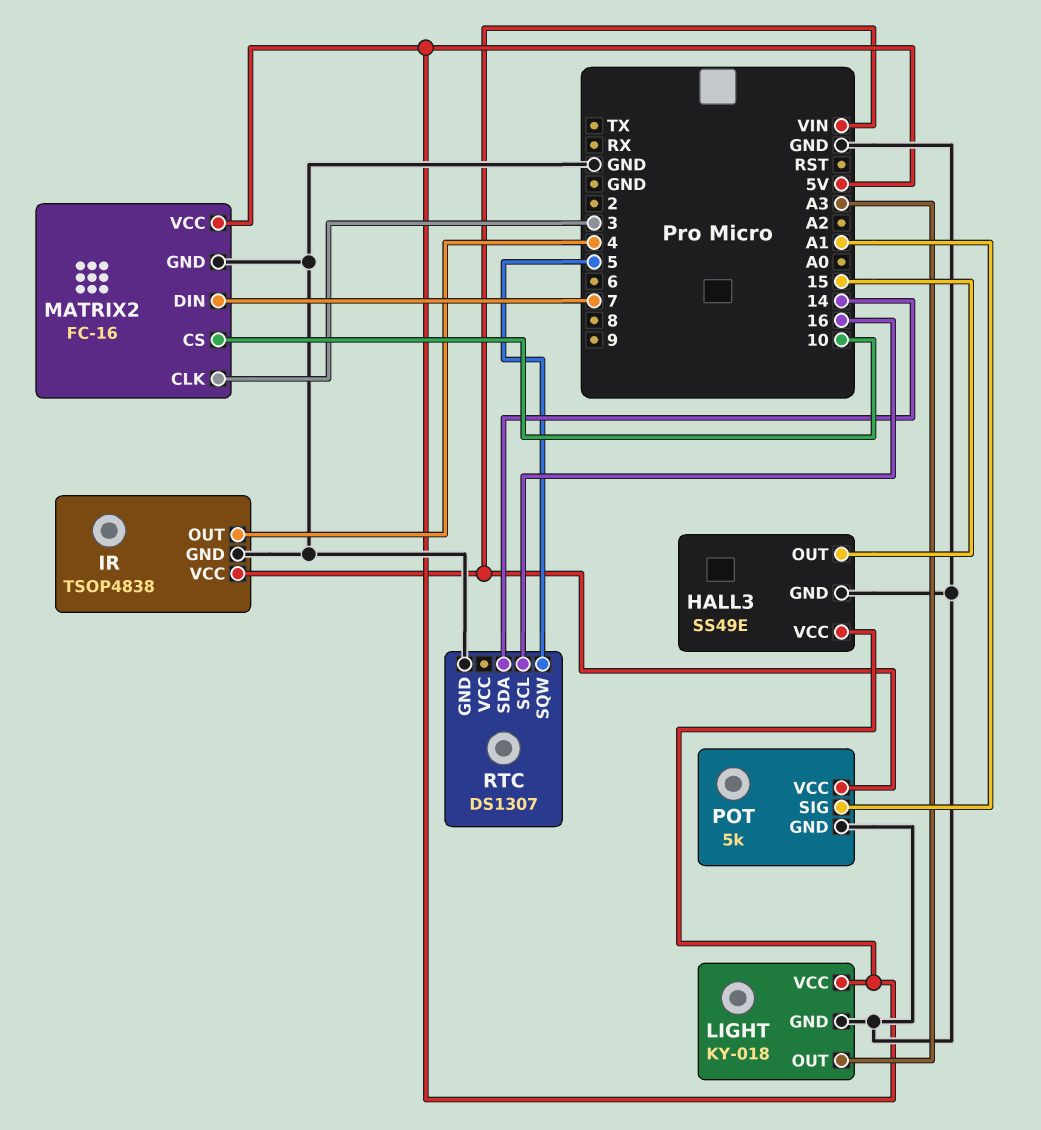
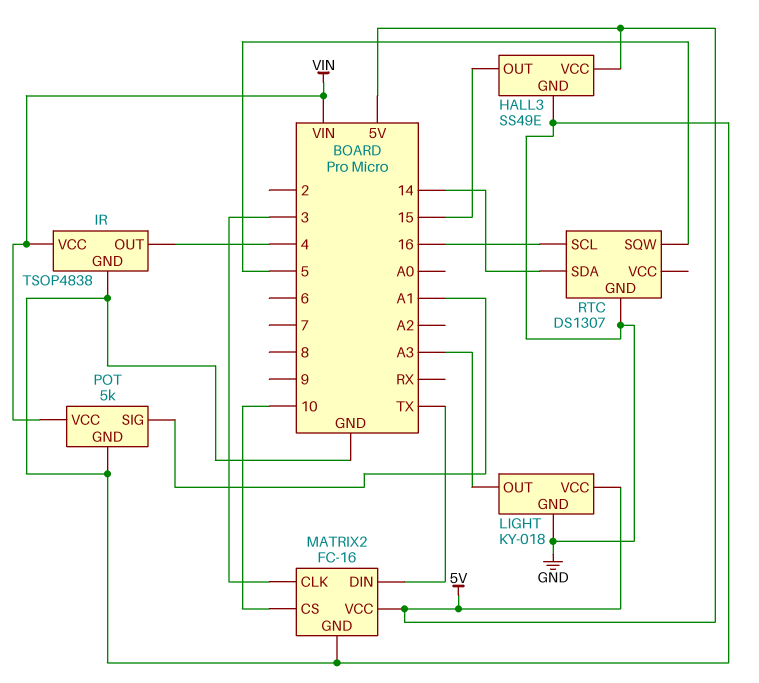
MATRIX2 pin DIN: 7 -> TX

